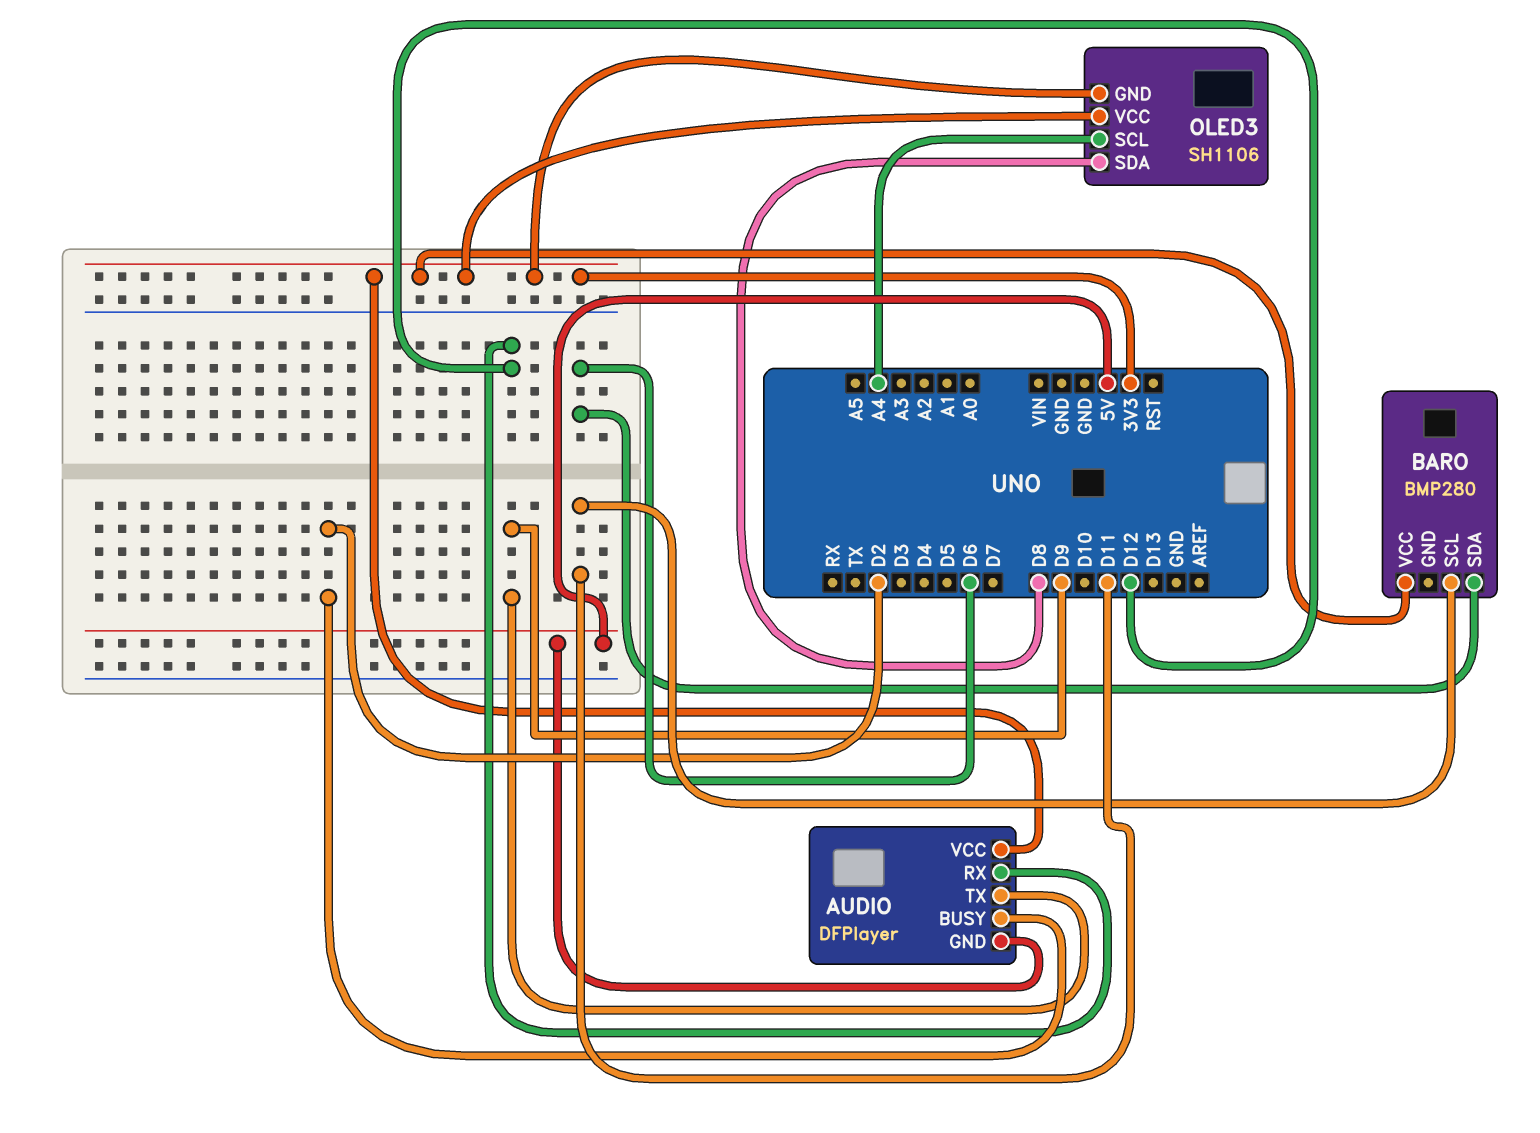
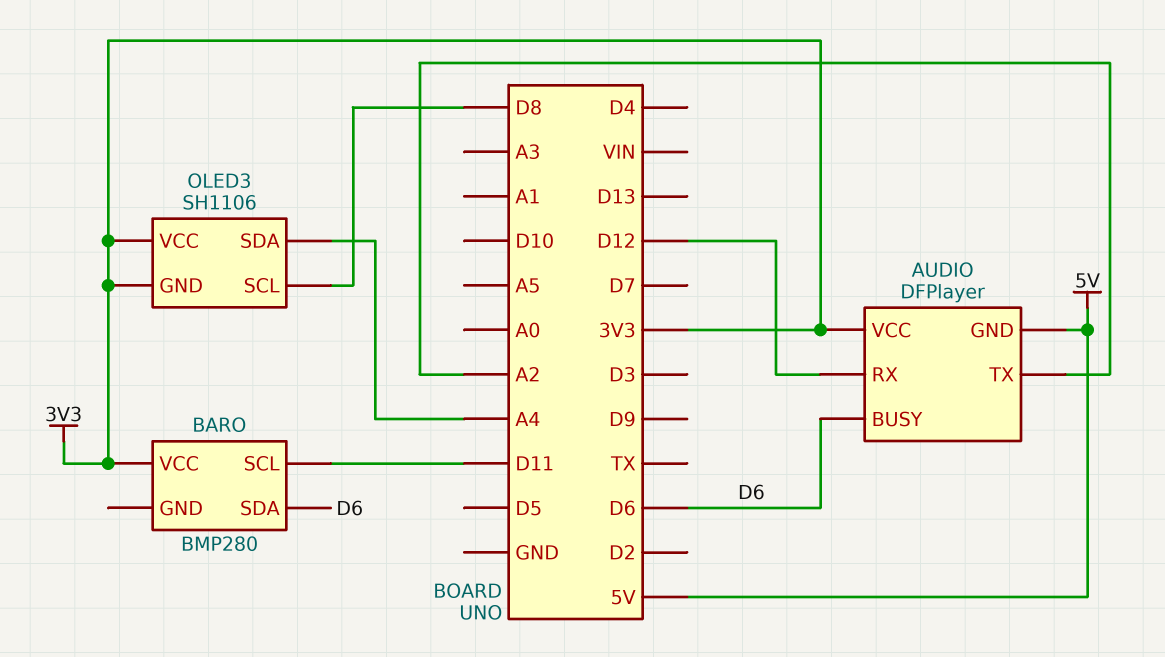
AUDIO pin BUSY: D2 -> D6
AUDIO pin TX: D9 -> A2
OLED3 pin SCL: A4 -> D8
OLED3 pin SDA: D8 -> A4

